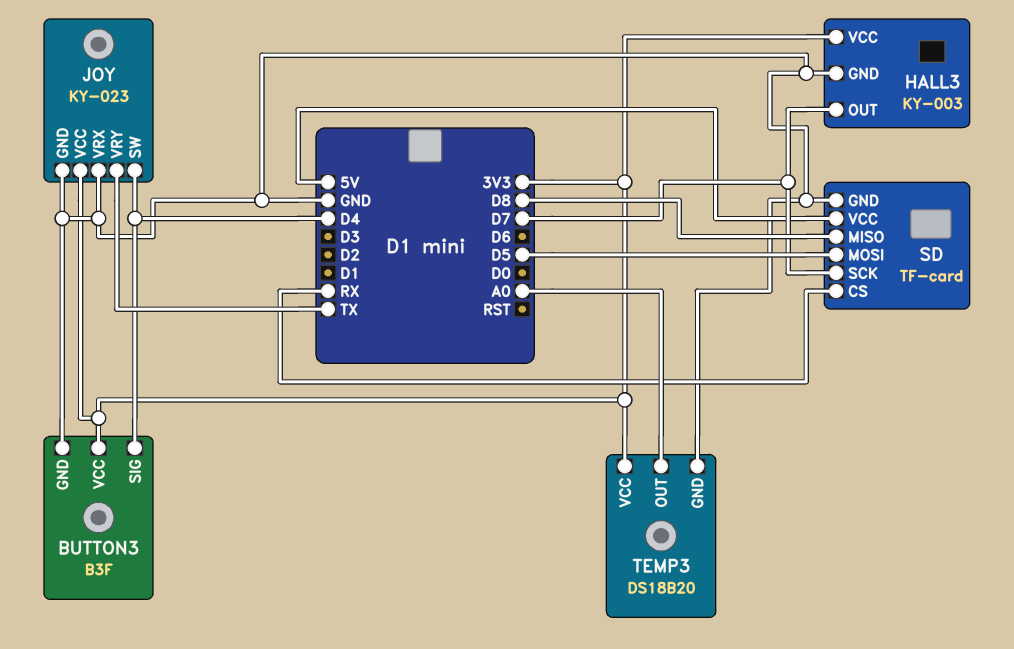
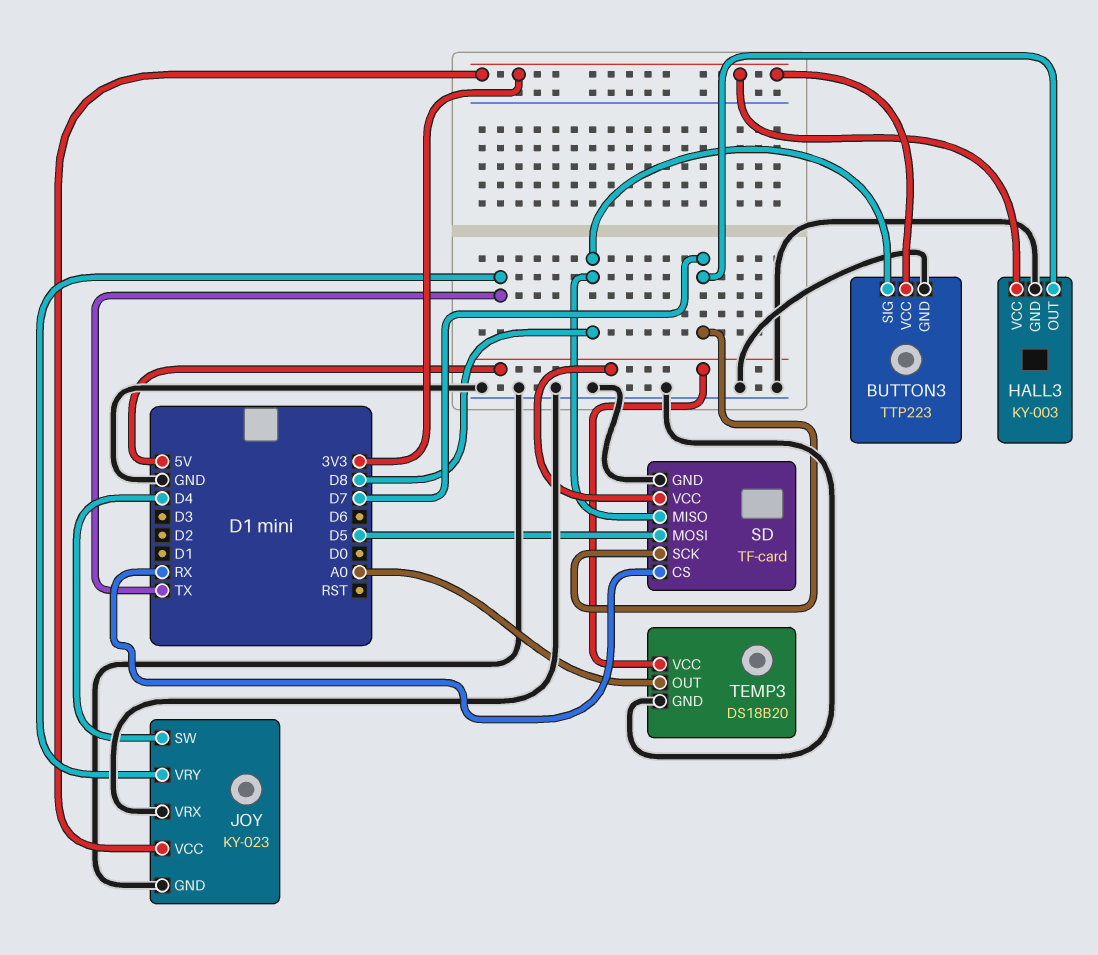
BUTTON3: B3F -> TTP223
BUTTON3 pin SIG: D4 -> D8
TEMP3 pin VCC: 3V3 -> 5V

